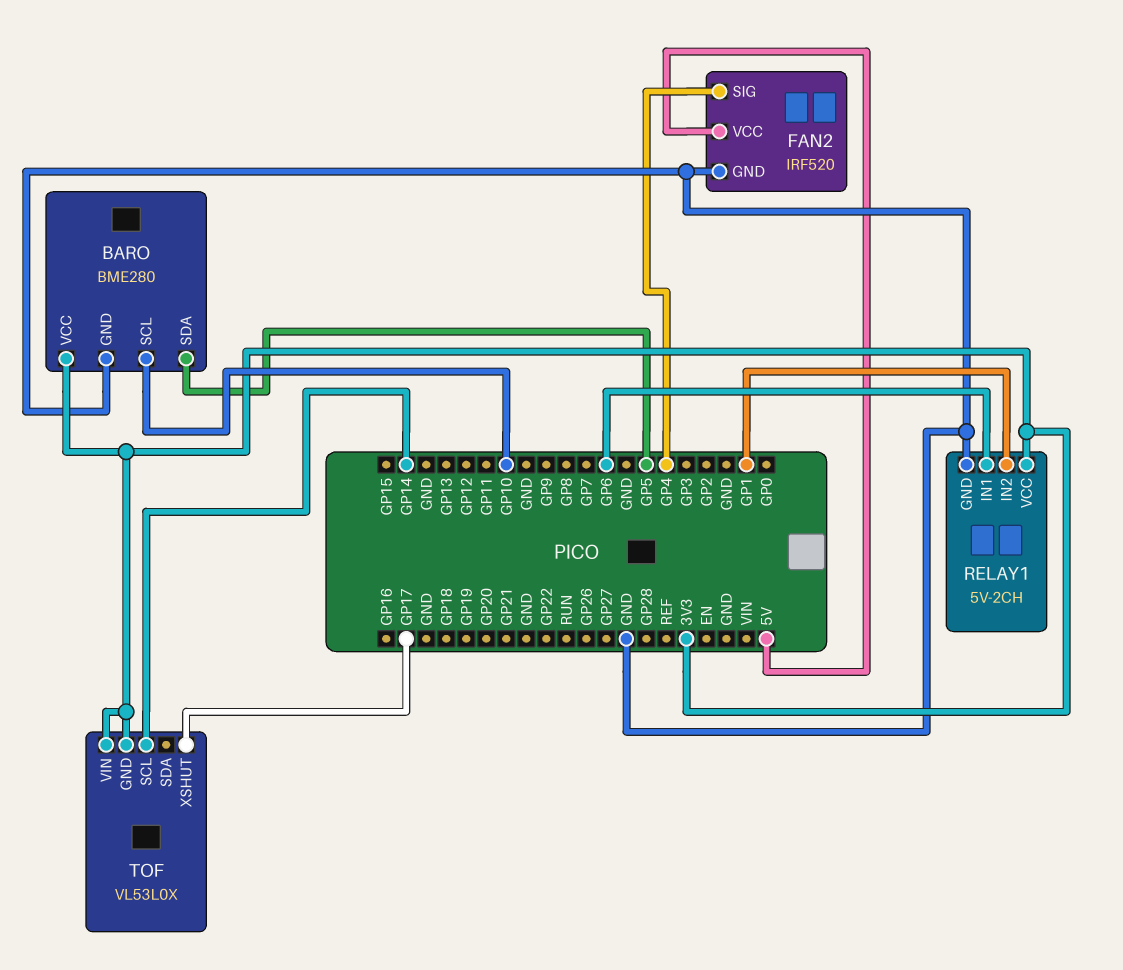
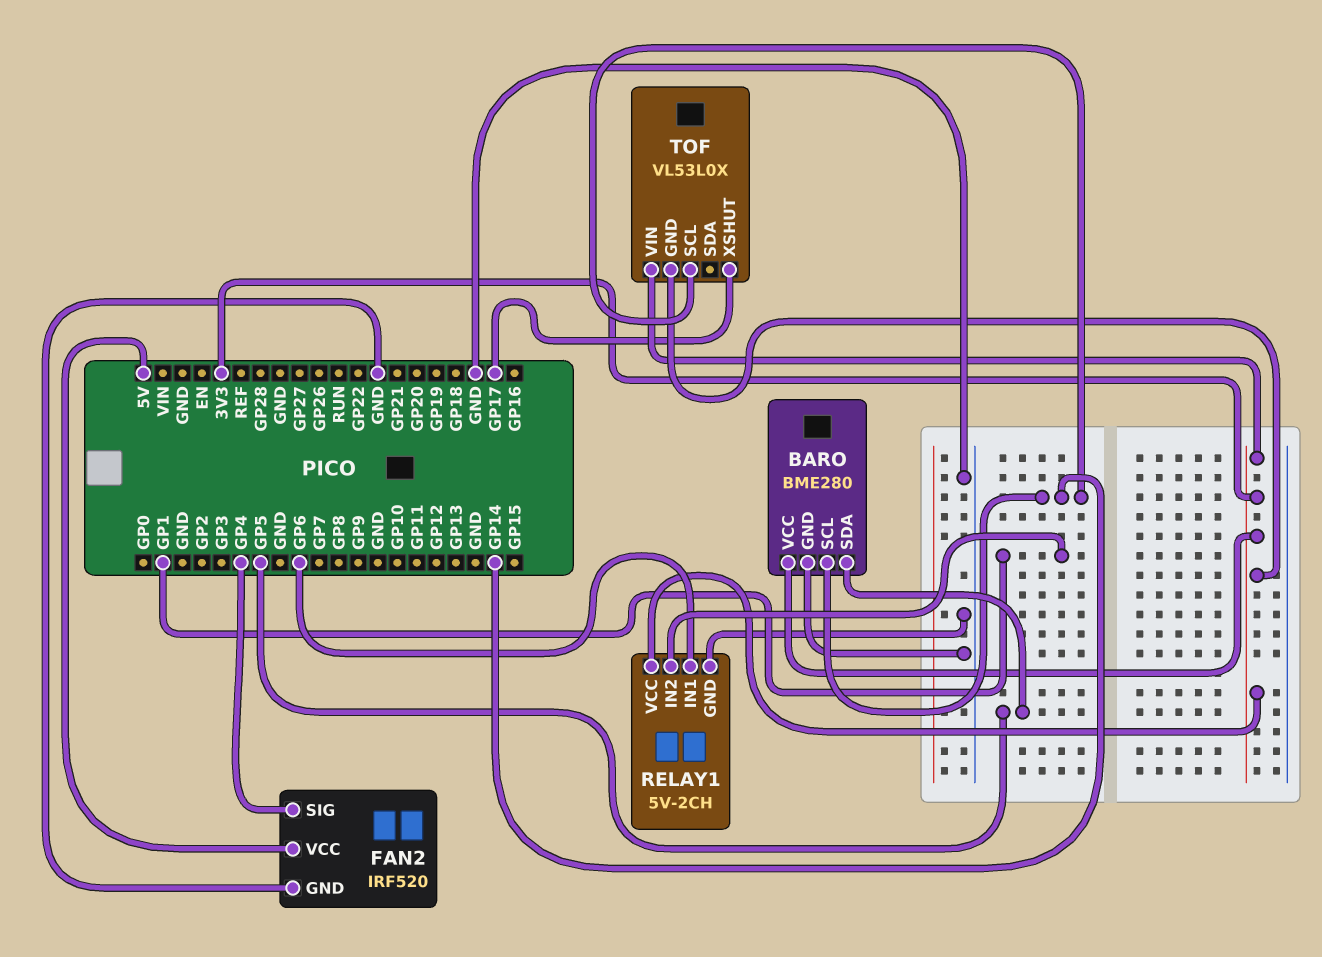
BARO pin SCL: GP10 -> GP14

